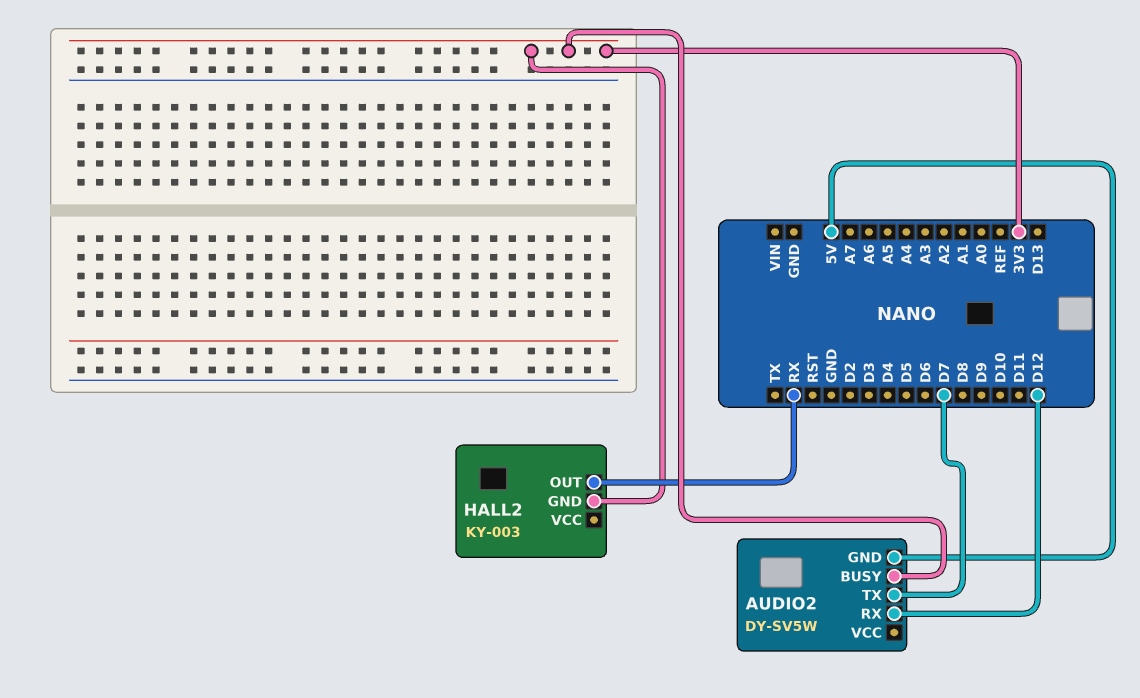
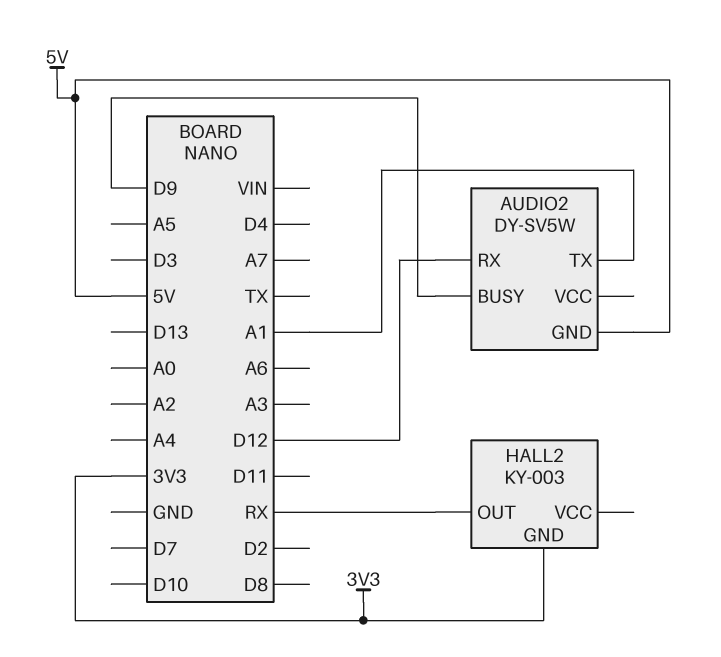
AUDIO2 pin BUSY: 3V3 -> D9
AUDIO2 pin TX: D7 -> A1

